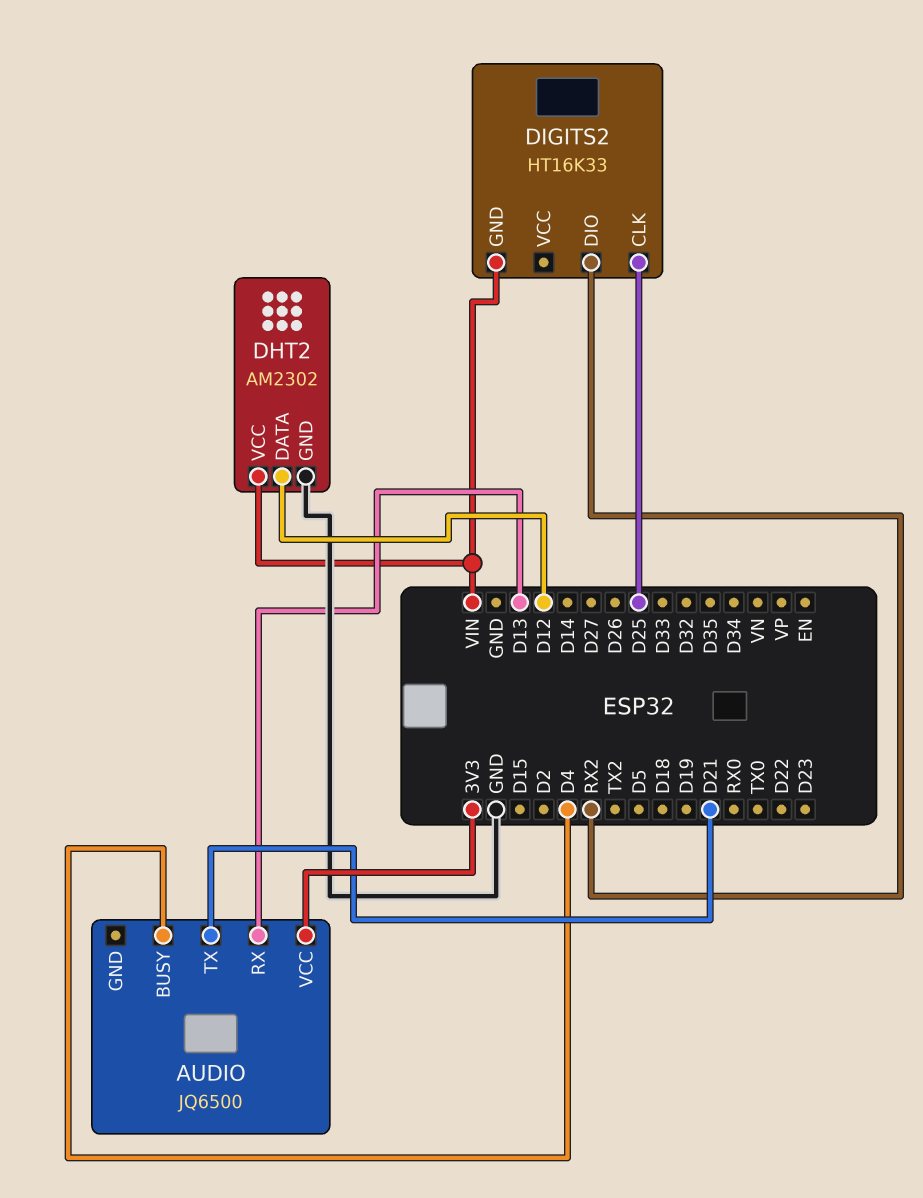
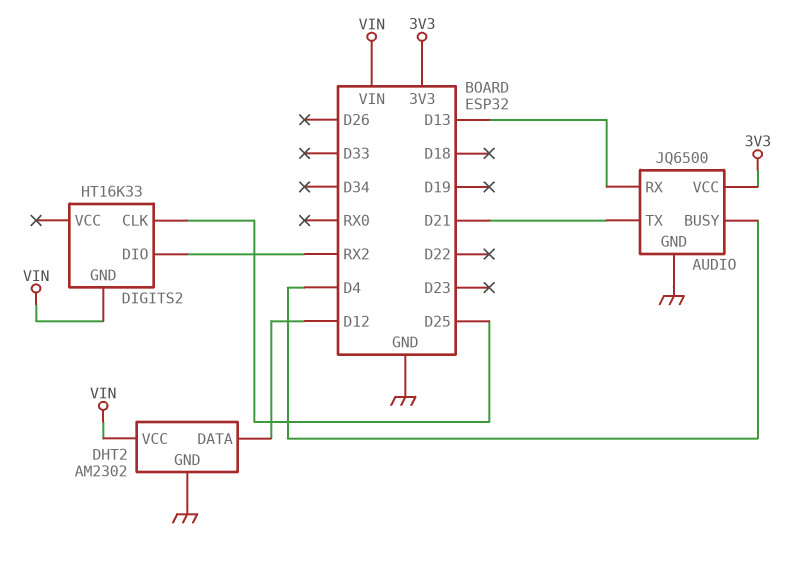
AUDIO pin GND: none -> GND

